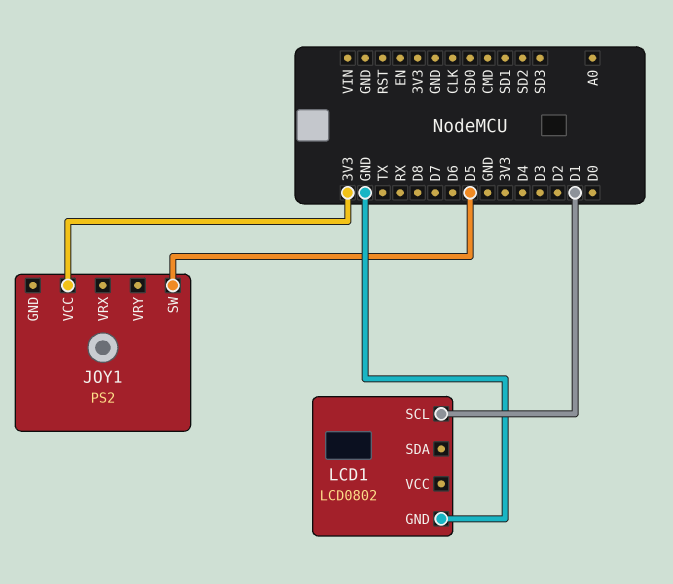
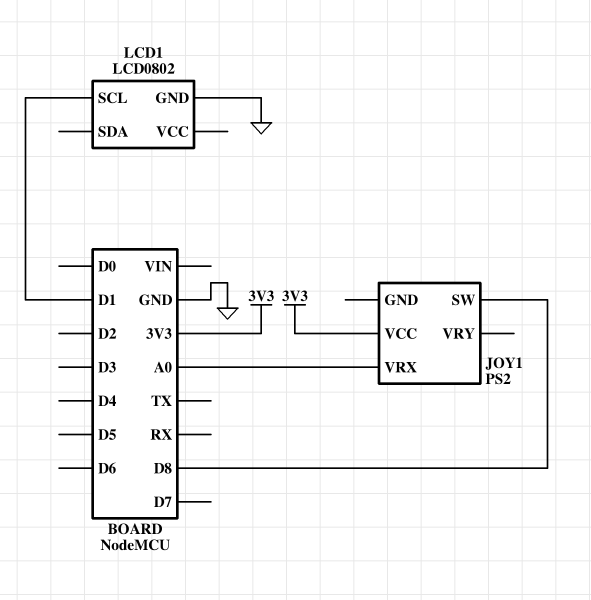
JOY1 pin SW: D5 -> D8
JOY1 pin VRX: none -> A0

